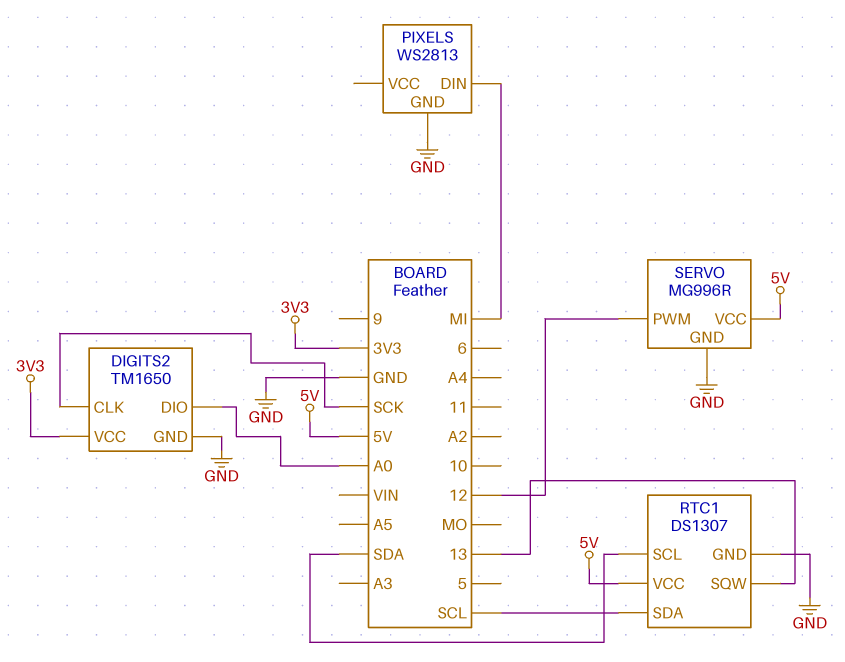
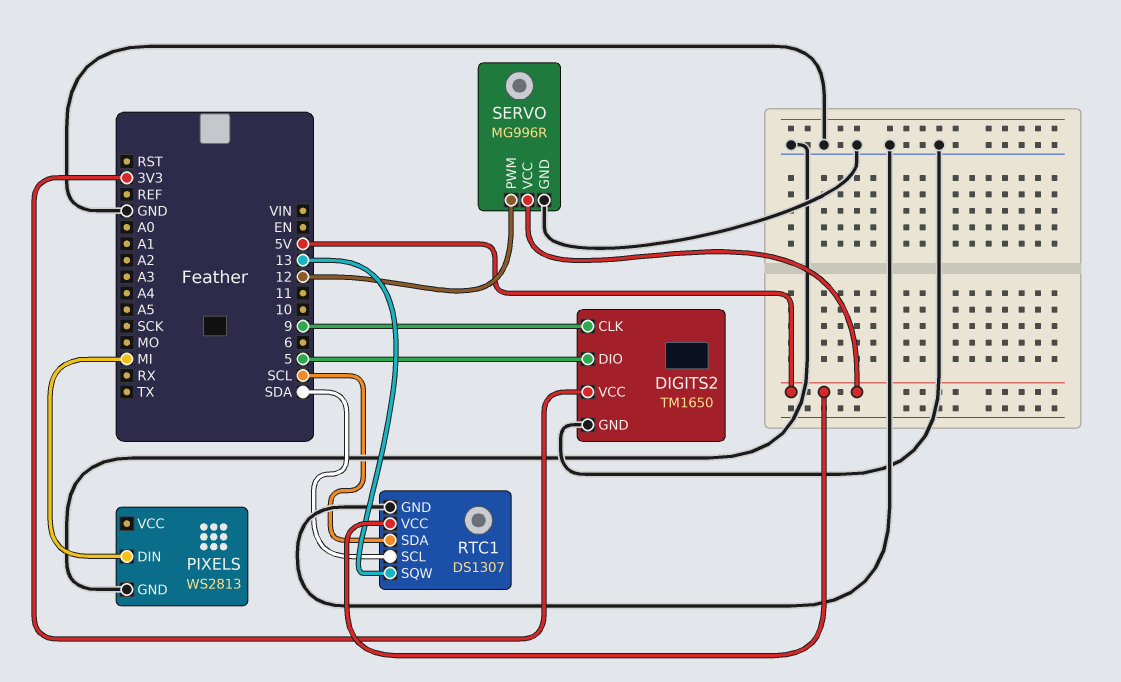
DIGITS2 pin CLK: SCK -> 9
DIGITS2 pin DIO: A0 -> 5

